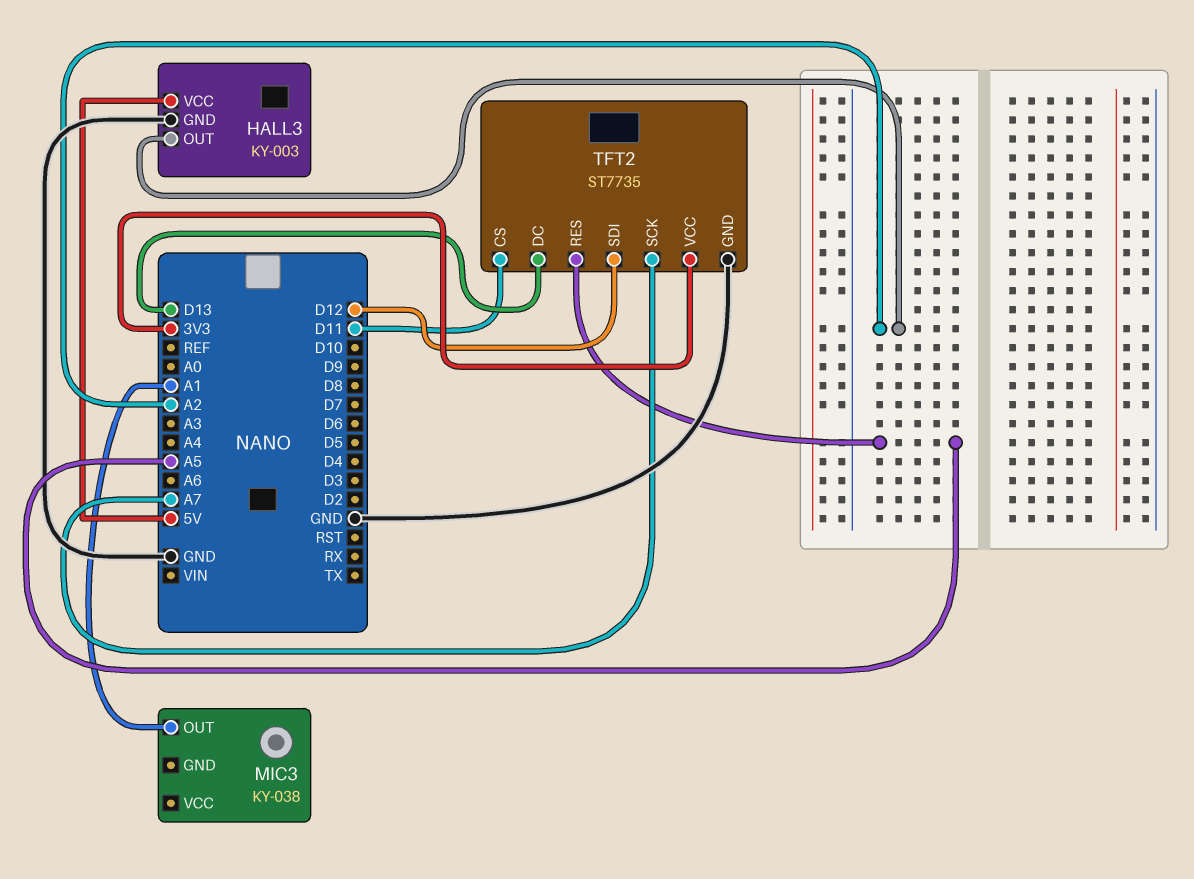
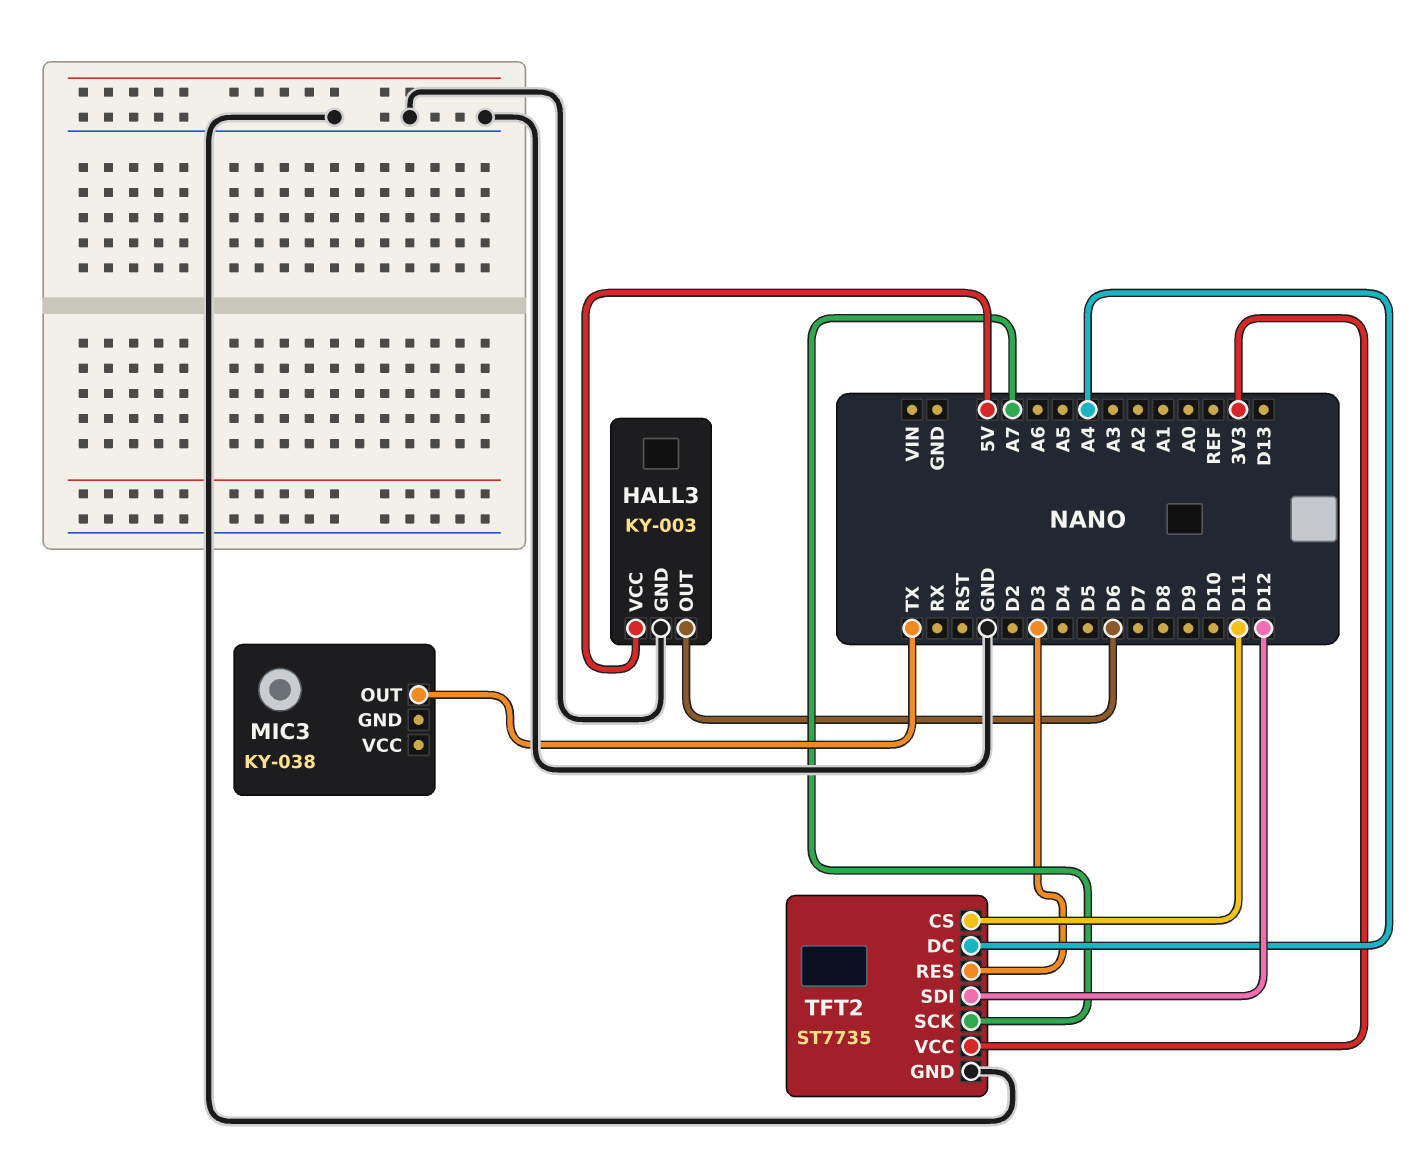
HALL3 pin OUT: A2 -> D6
MIC3 pin OUT: A1 -> TX
TFT2 pin DC: D13 -> A4
TFT2 pin RES: A5 -> D3

